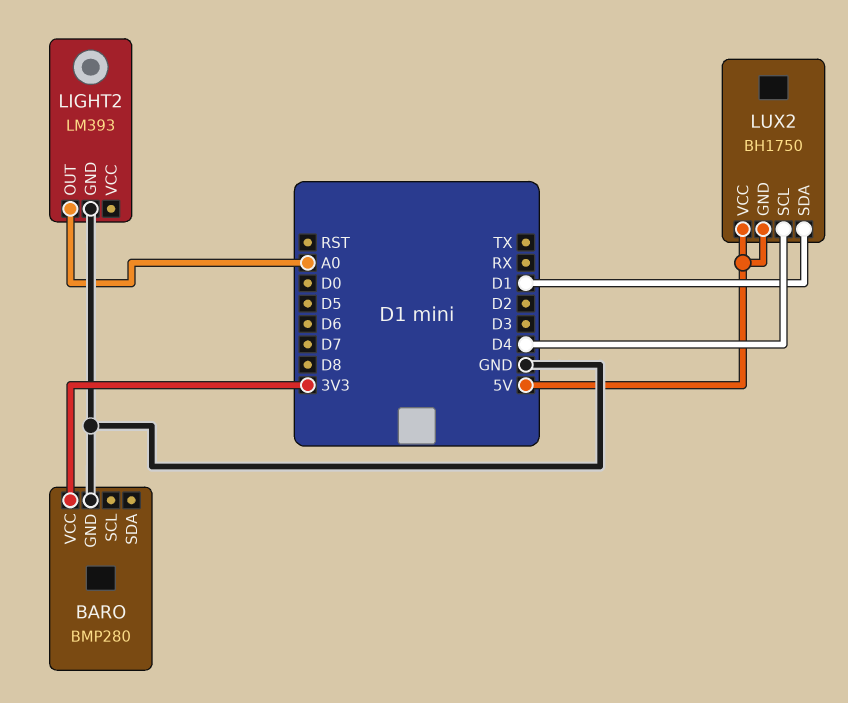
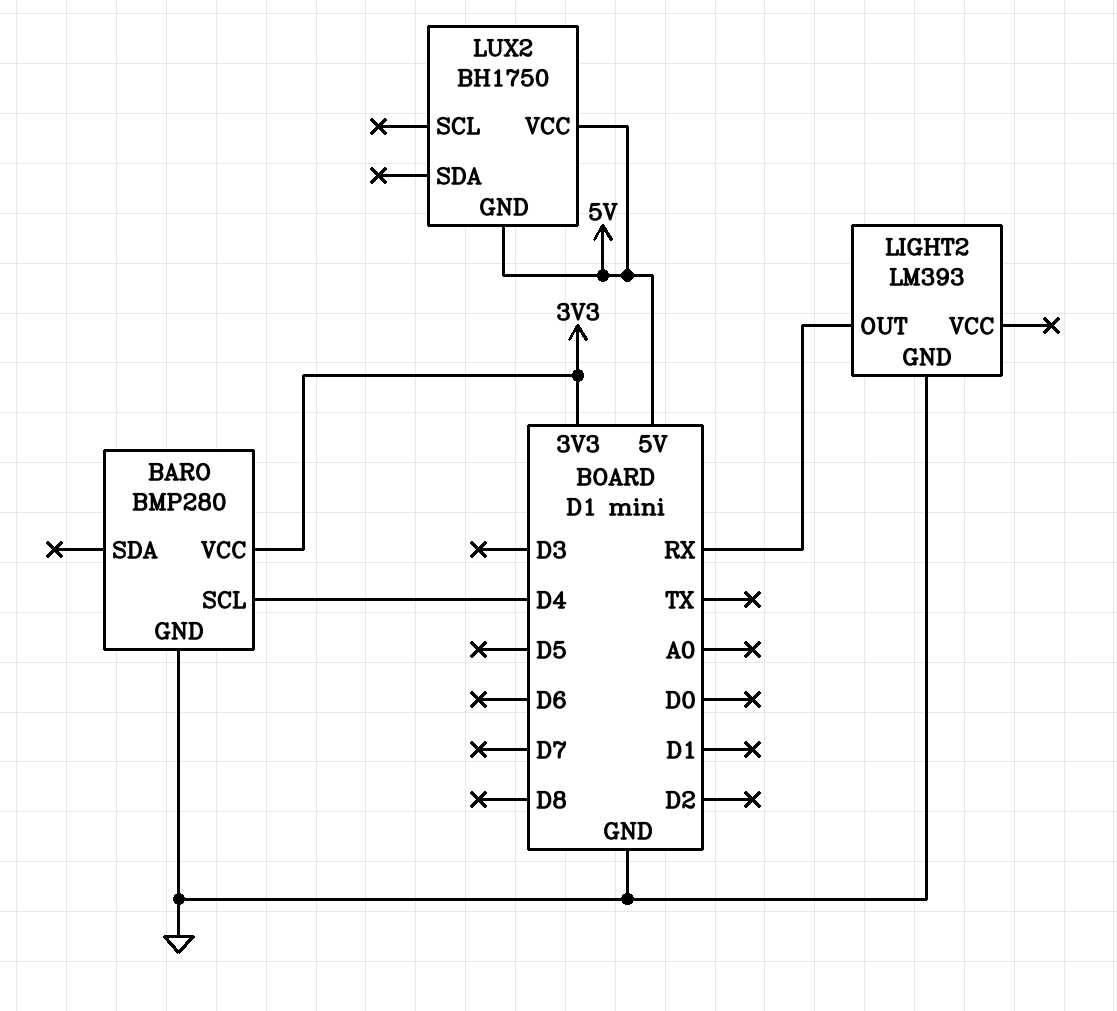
BARO pin SCL: none -> D4
LIGHT2 pin OUT: A0 -> RX
LUX2 pin SCL: D4 -> none
LUX2 pin SDA: D1 -> none

